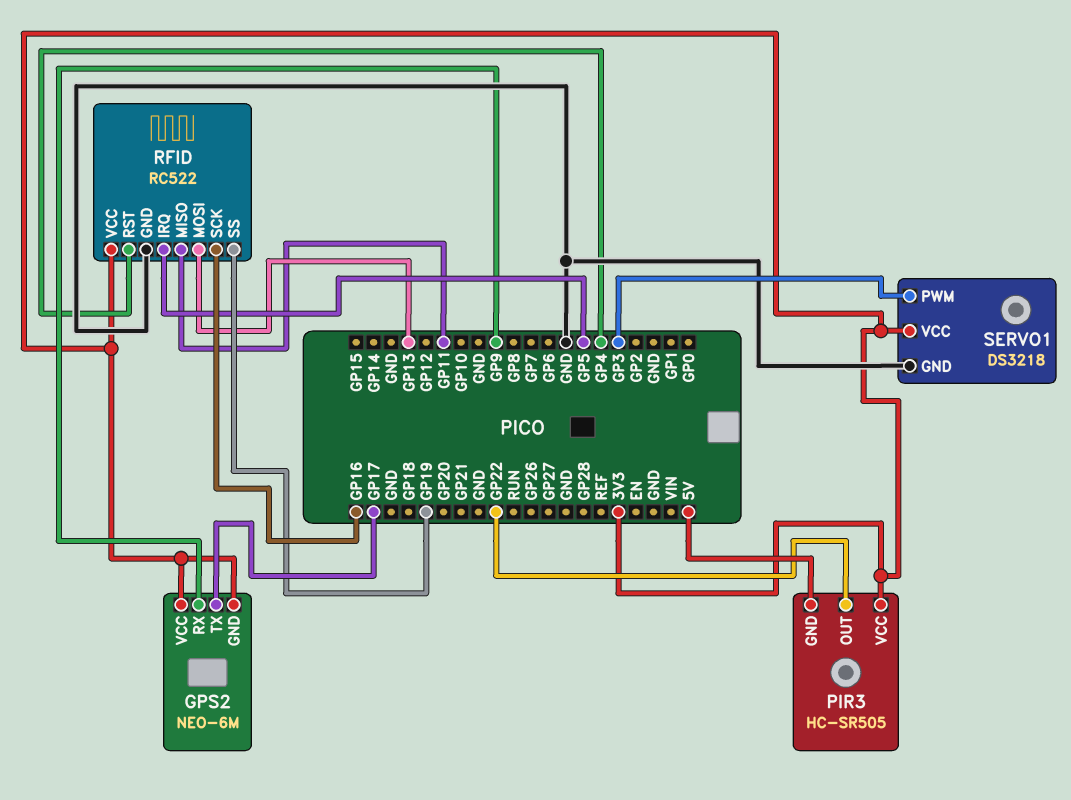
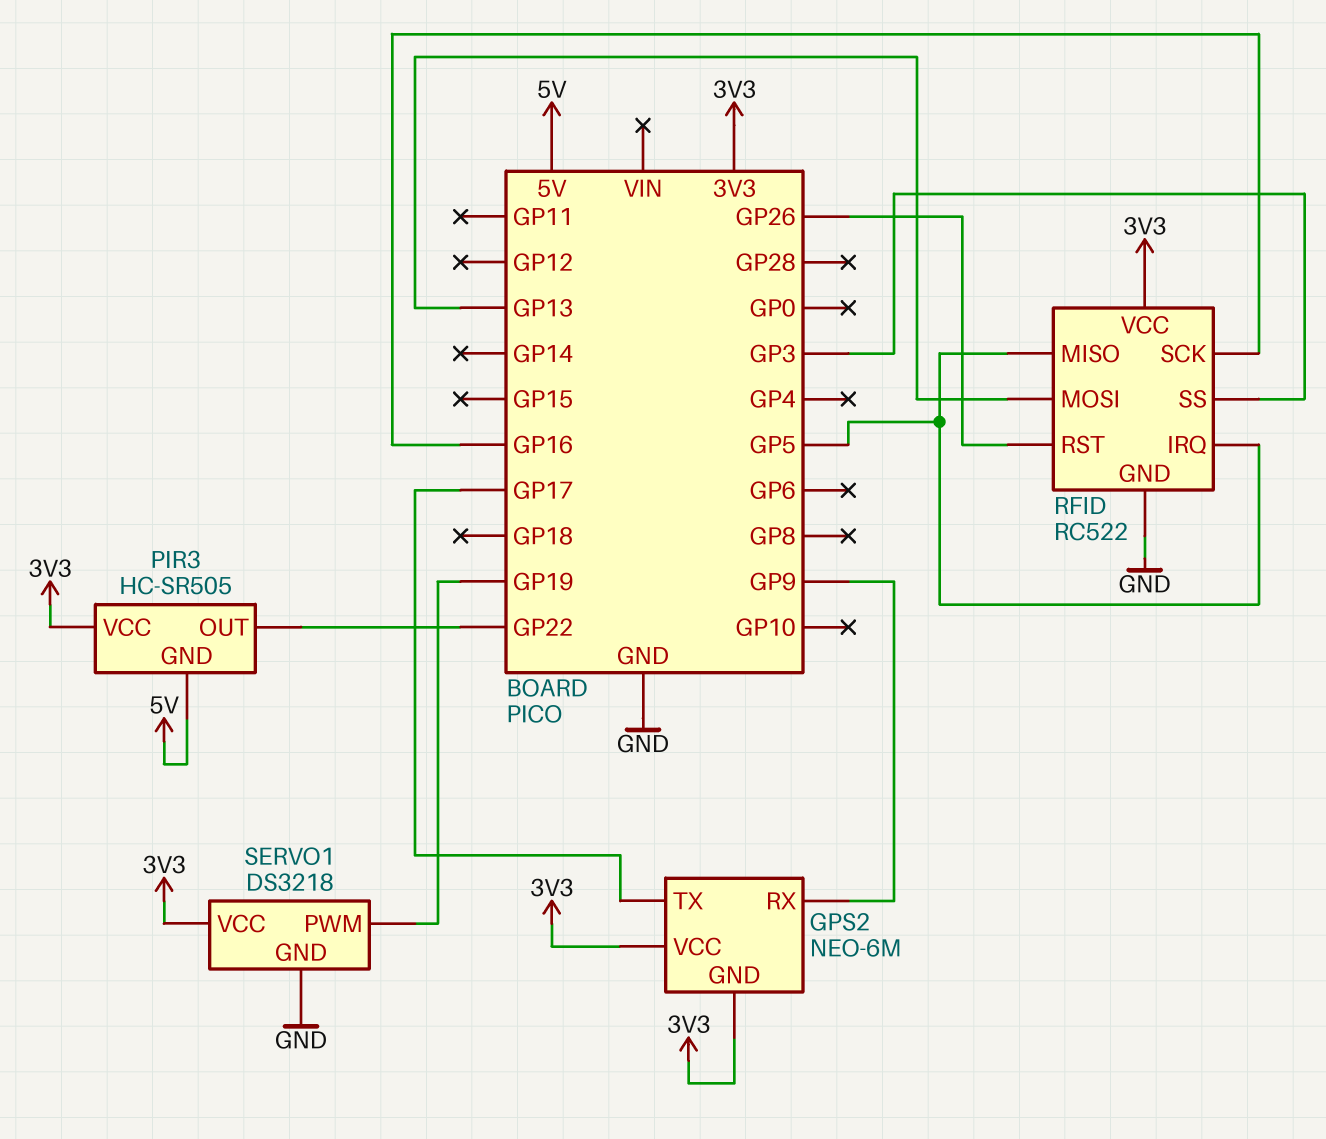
RFID pin MISO: GP11 -> GP5
RFID pin RST: GP4 -> GP26
RFID pin SS: GP19 -> GP3
SERVO1 pin PWM: GP3 -> GP19

